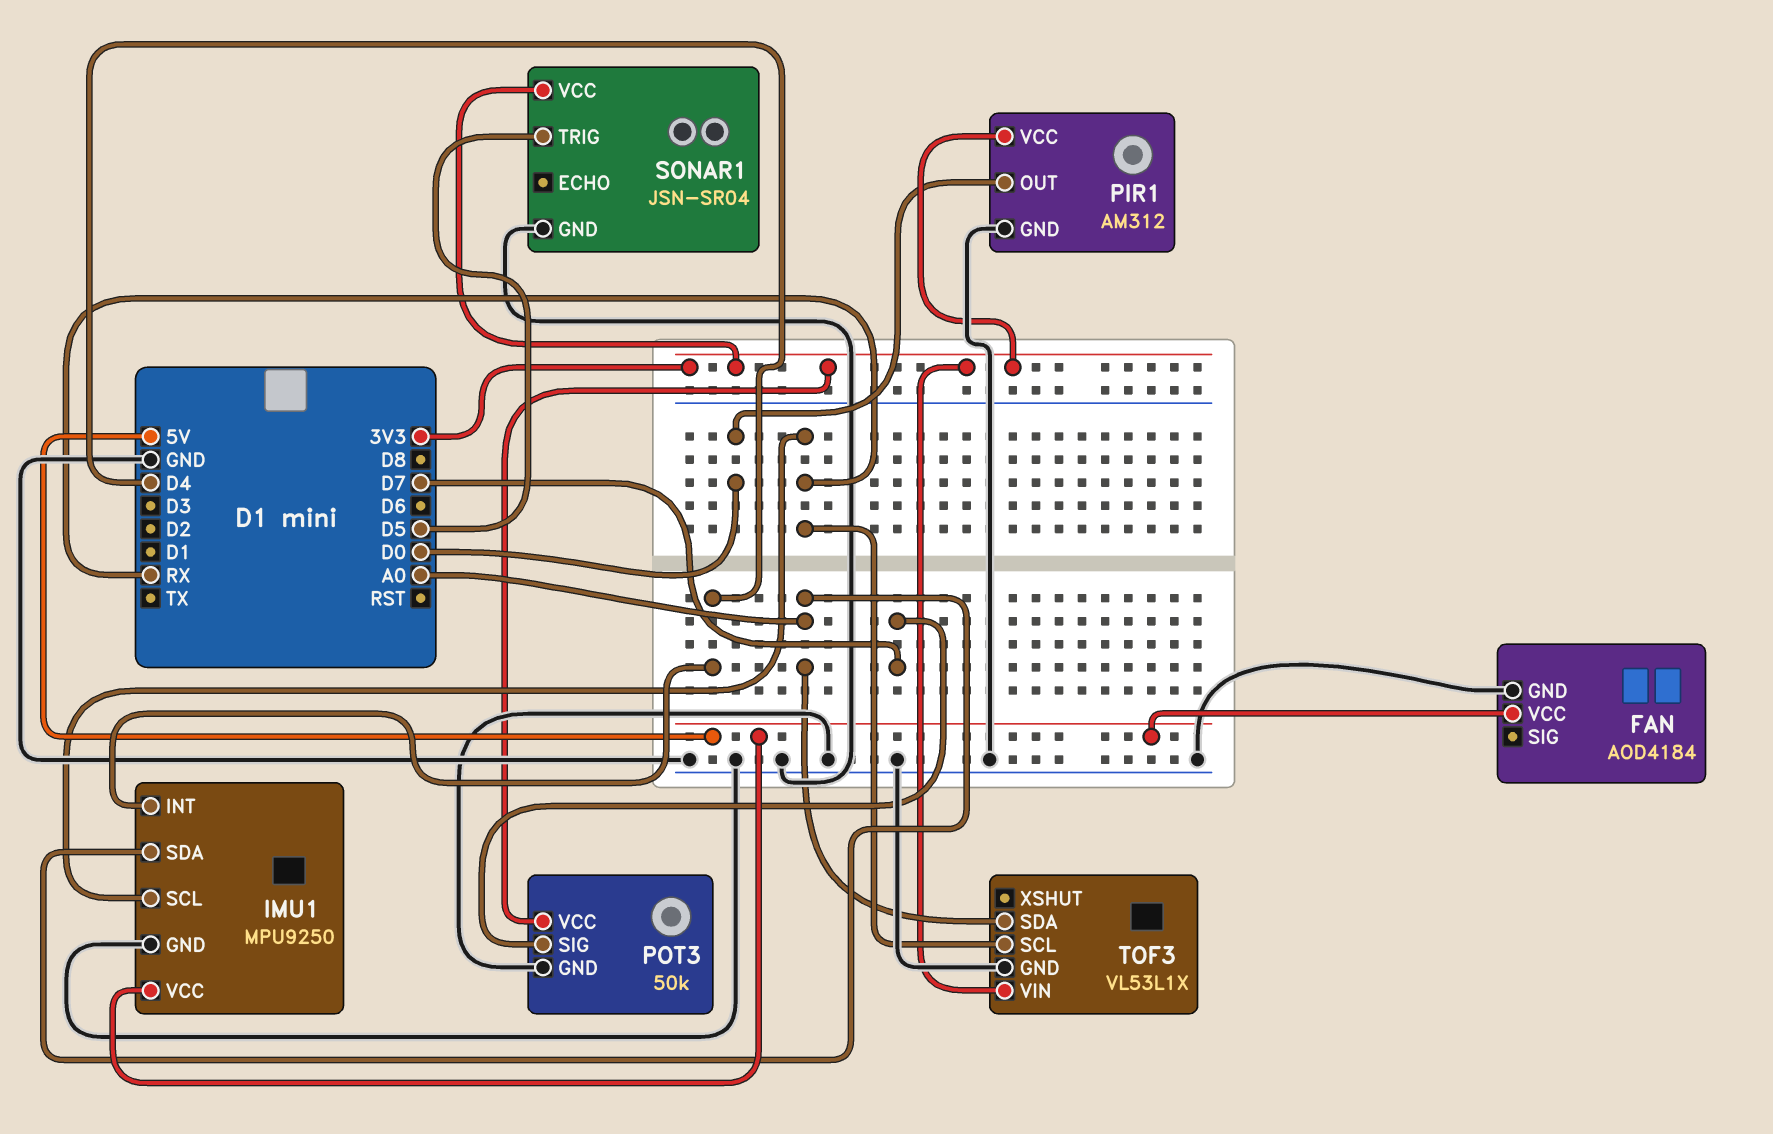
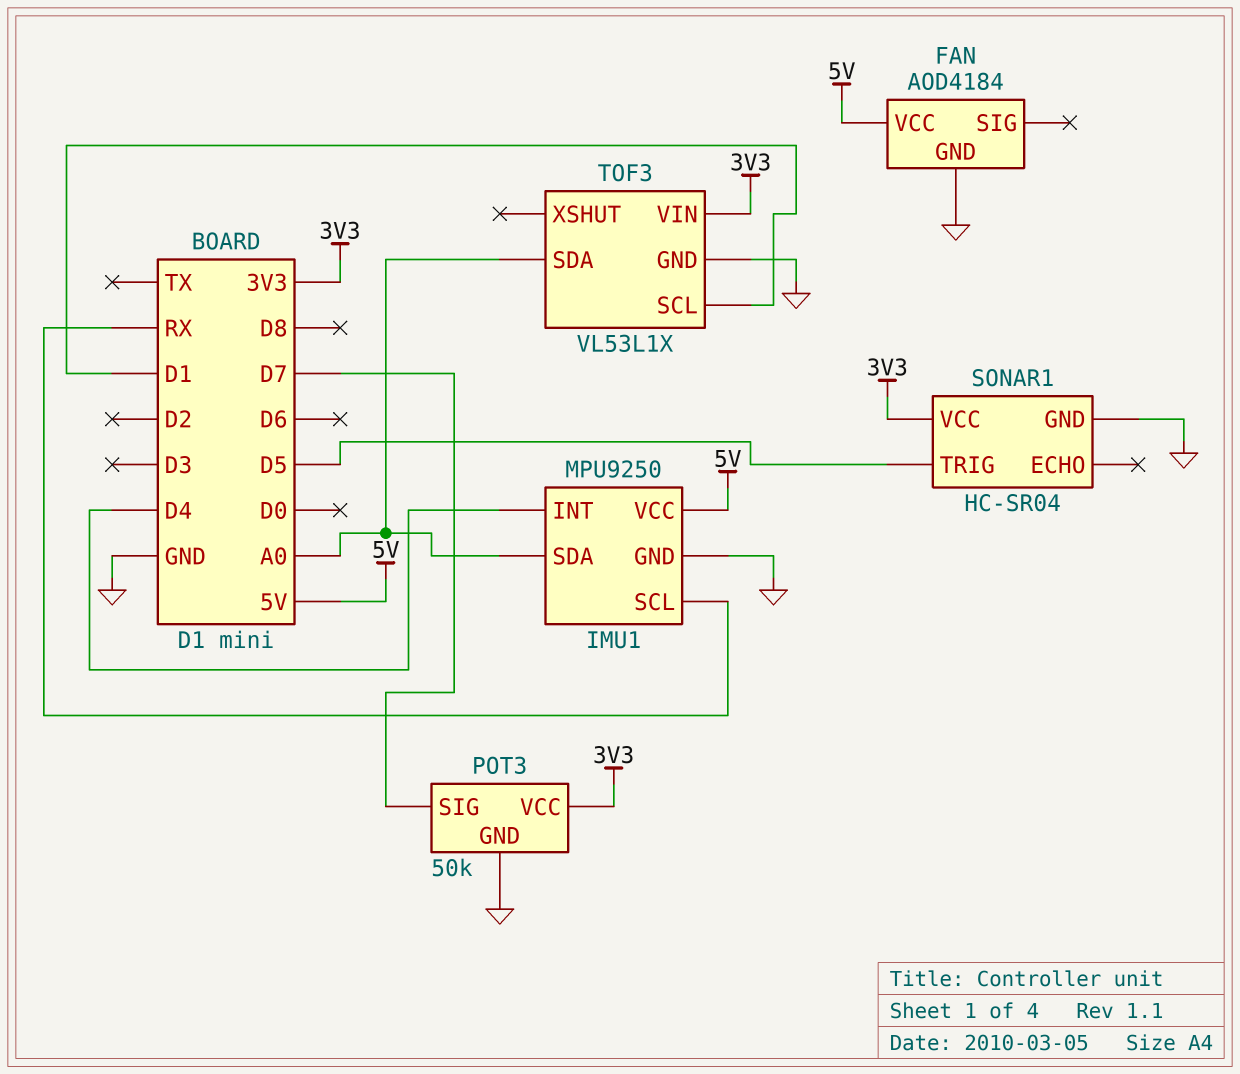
PIR1: AM312 -> none
PIR1 pin GND: GND -> none
PIR1 pin OUT: D0 -> none
PIR1 pin VCC: 3V3 -> none
SONAR1: JSN-SR04 -> HC-SR04
TOF3 pin SCL: RX -> D1

